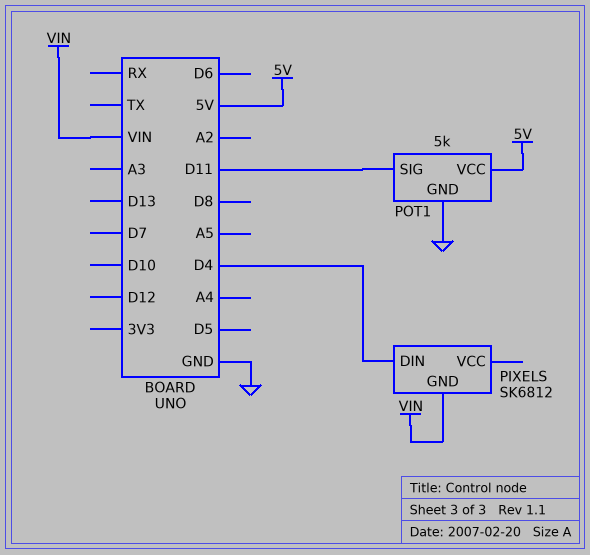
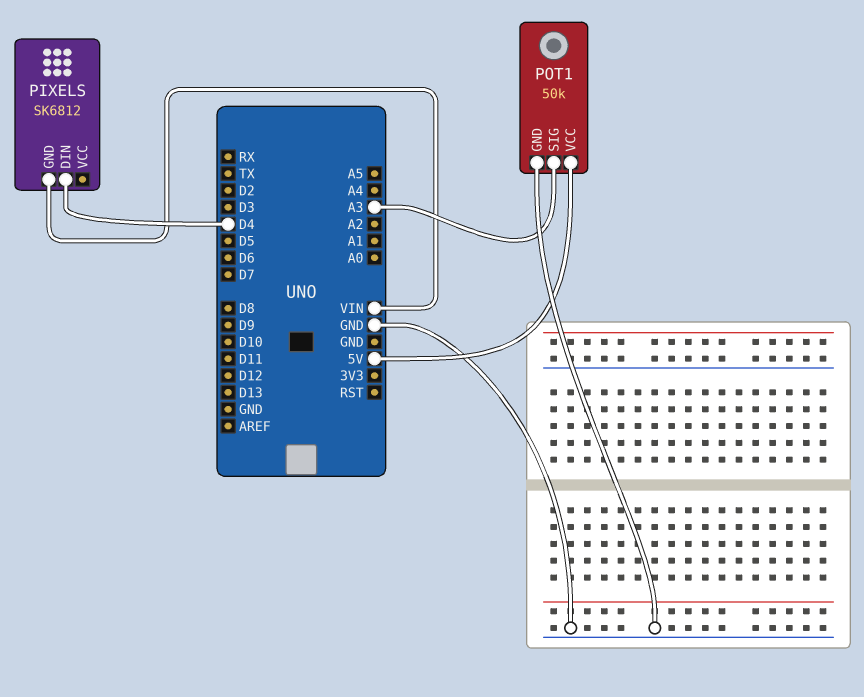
POT1: 5k -> 50k
POT1 pin SIG: D11 -> A3

